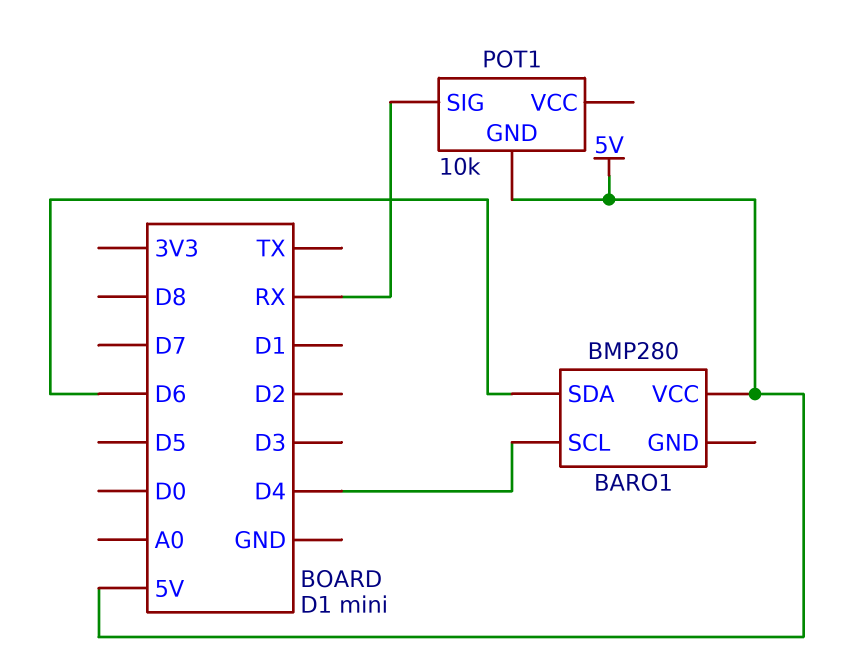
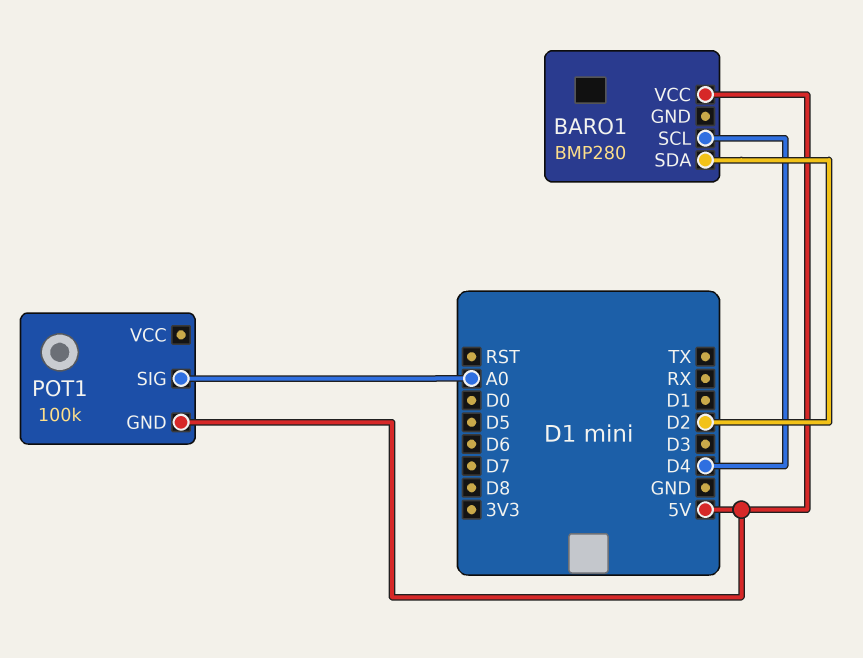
BARO1 pin SDA: D6 -> D2
POT1: 10k -> 100k
POT1 pin SIG: RX -> A0

